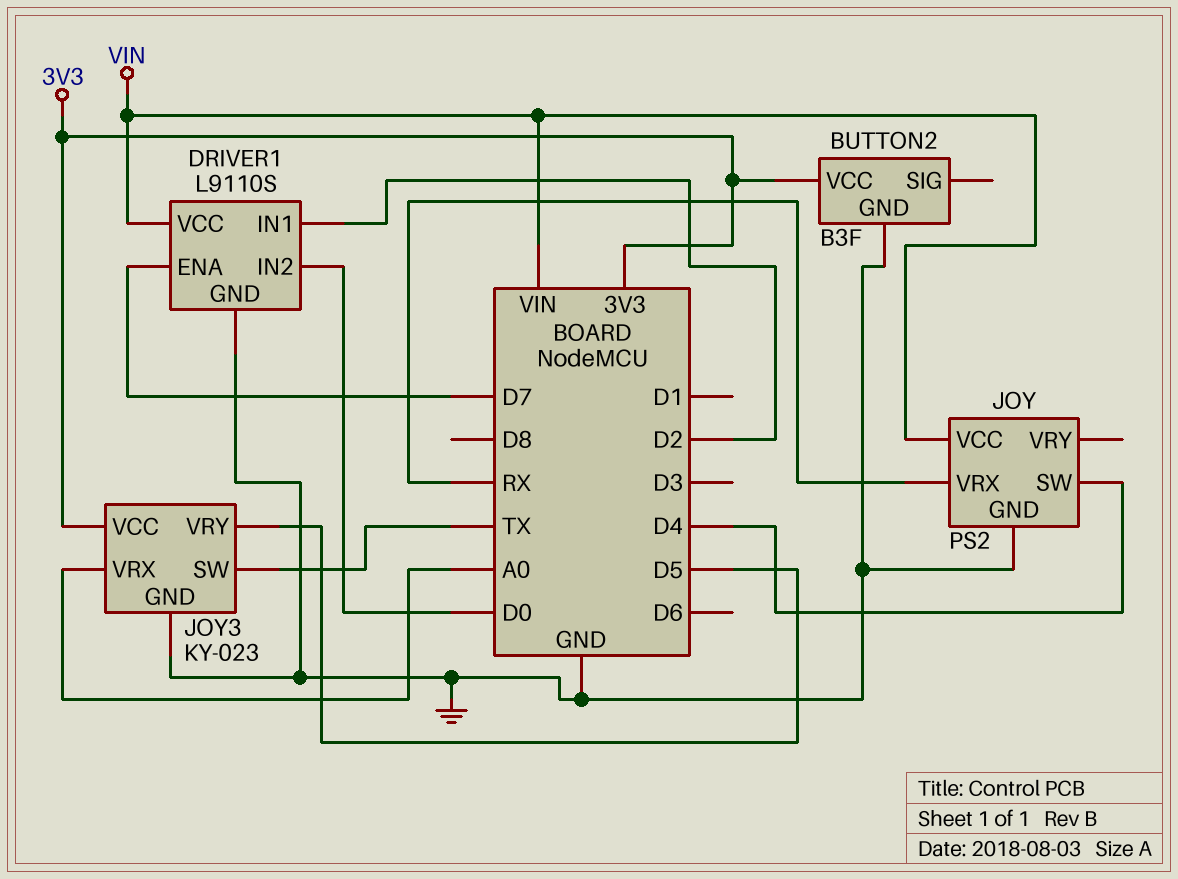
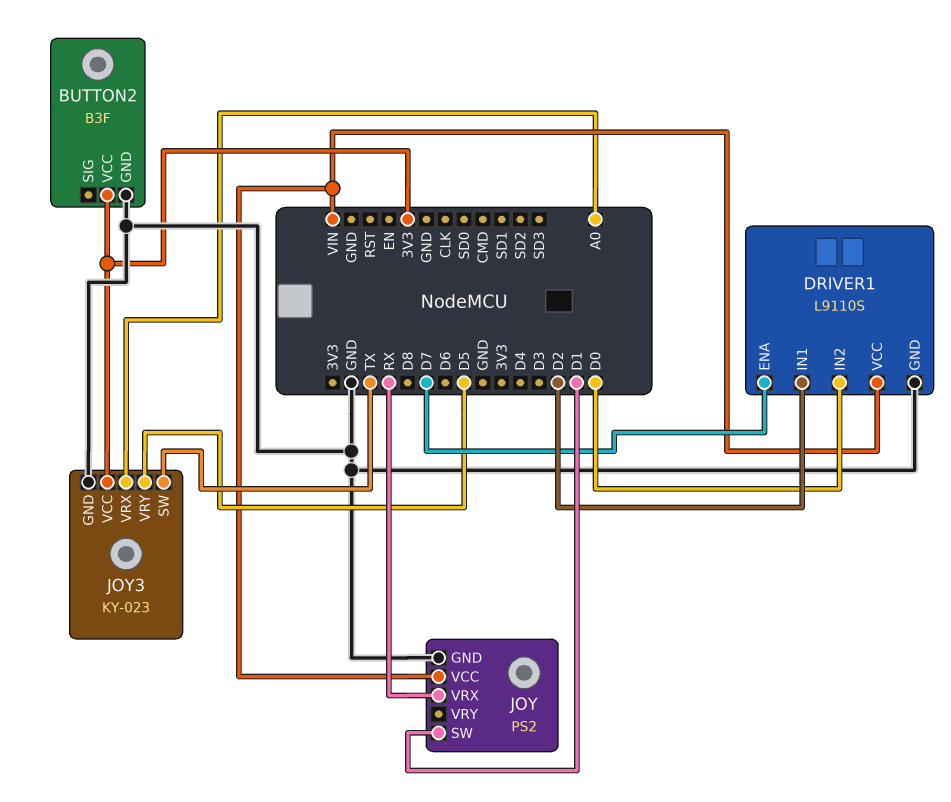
JOY pin SW: D4 -> D1

